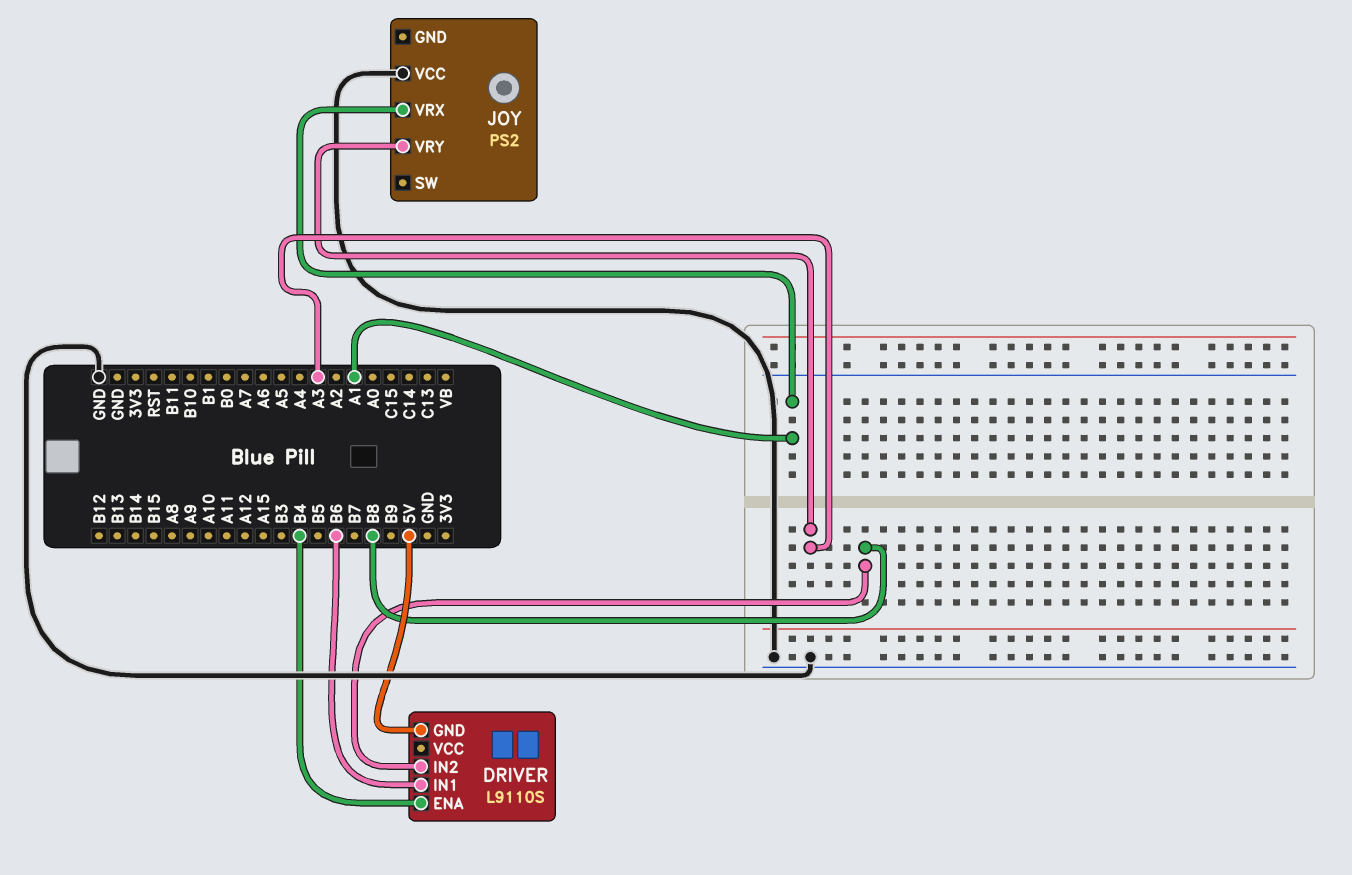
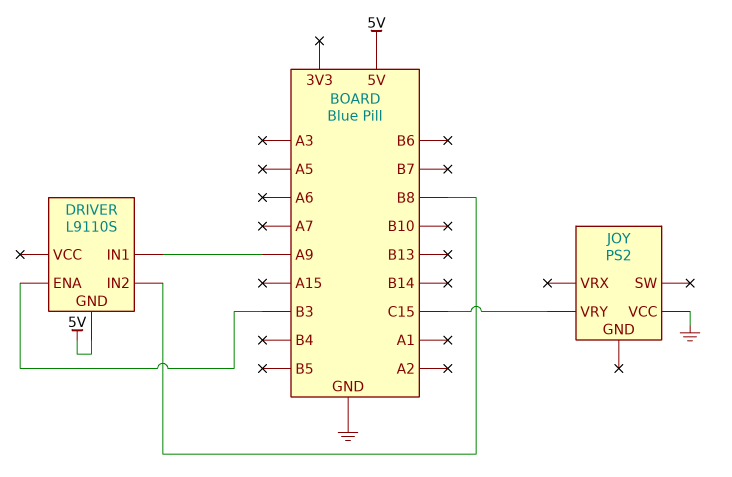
DRIVER pin ENA: B4 -> B3
DRIVER pin IN1: B6 -> A9
JOY pin VRX: A1 -> none
JOY pin VRY: A3 -> C15

